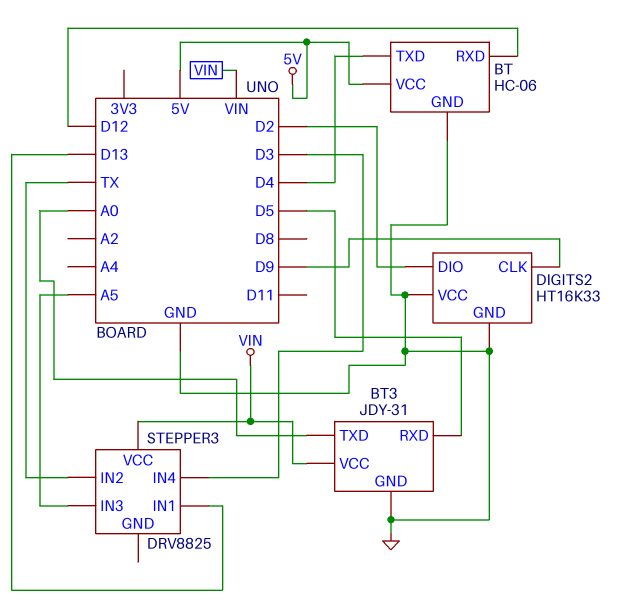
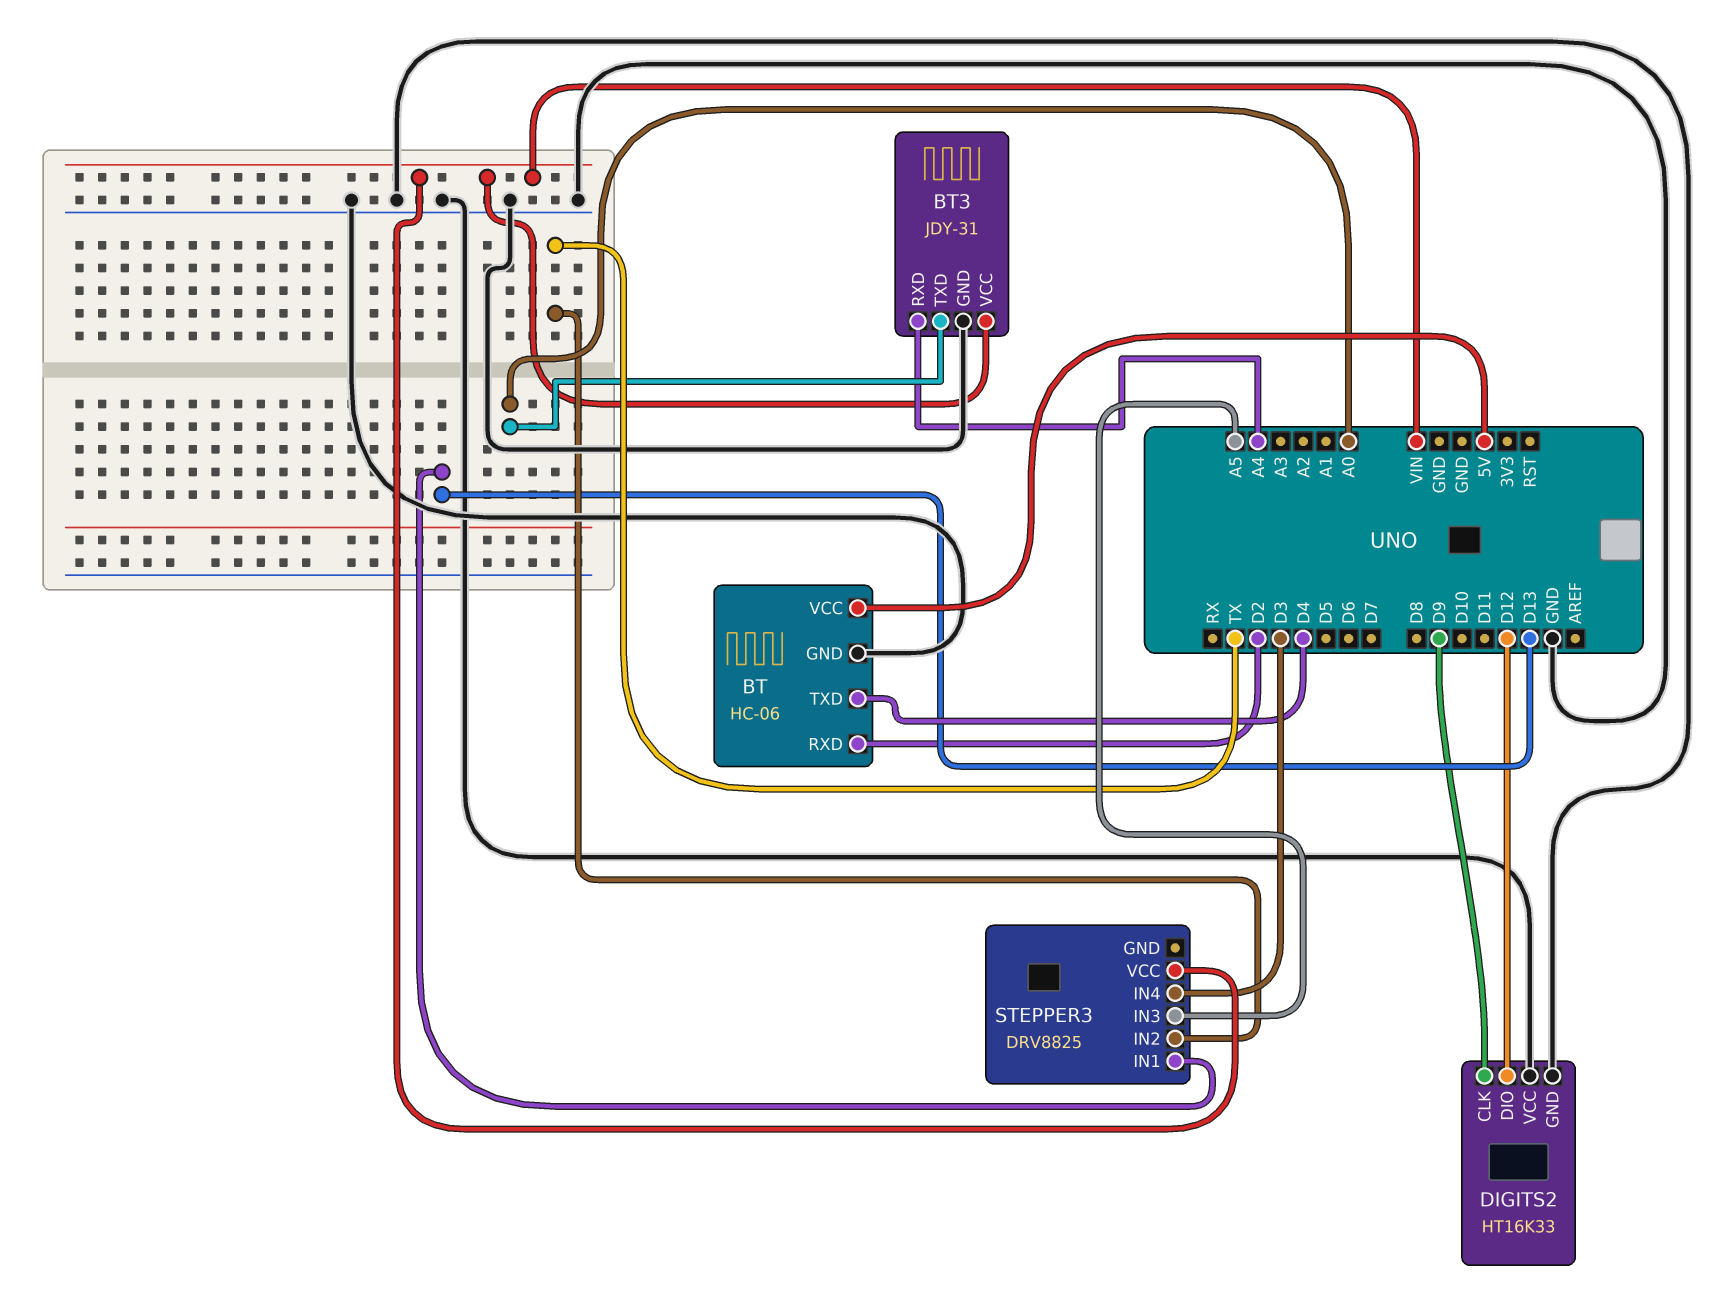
BT pin RXD: D12 -> D2
BT3 pin RXD: D5 -> A4
DIGITS2 pin DIO: D2 -> D12

